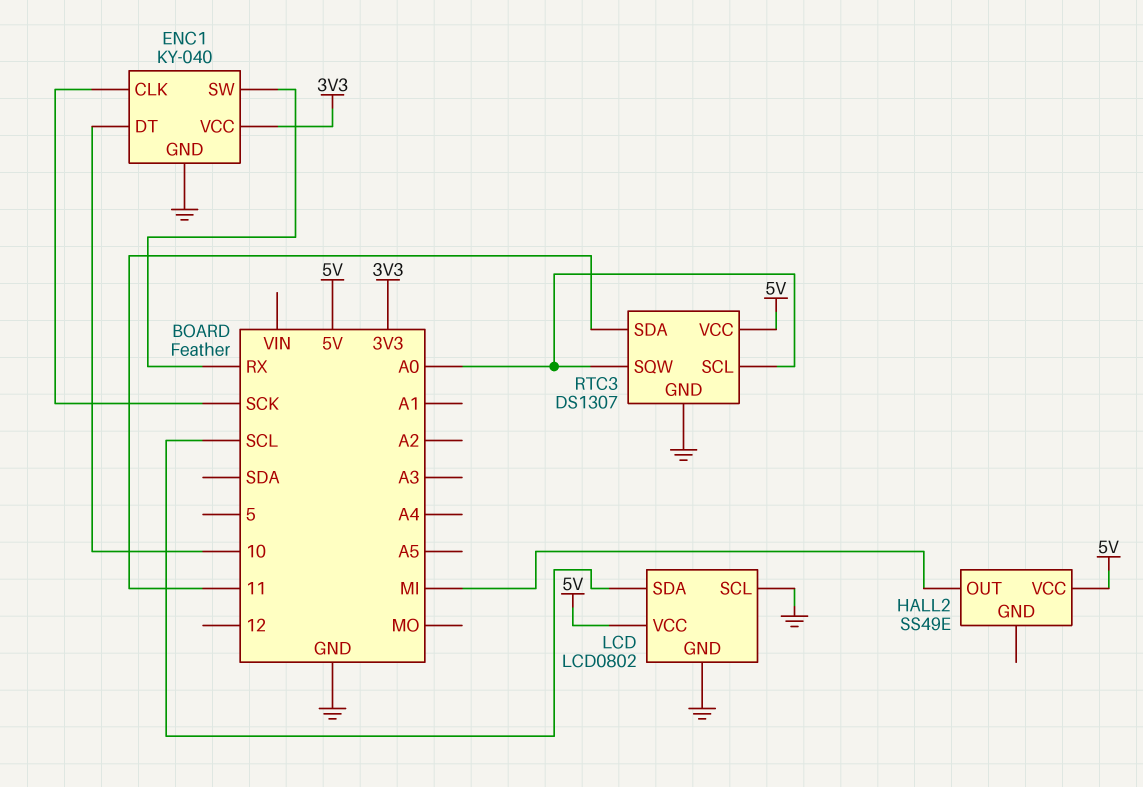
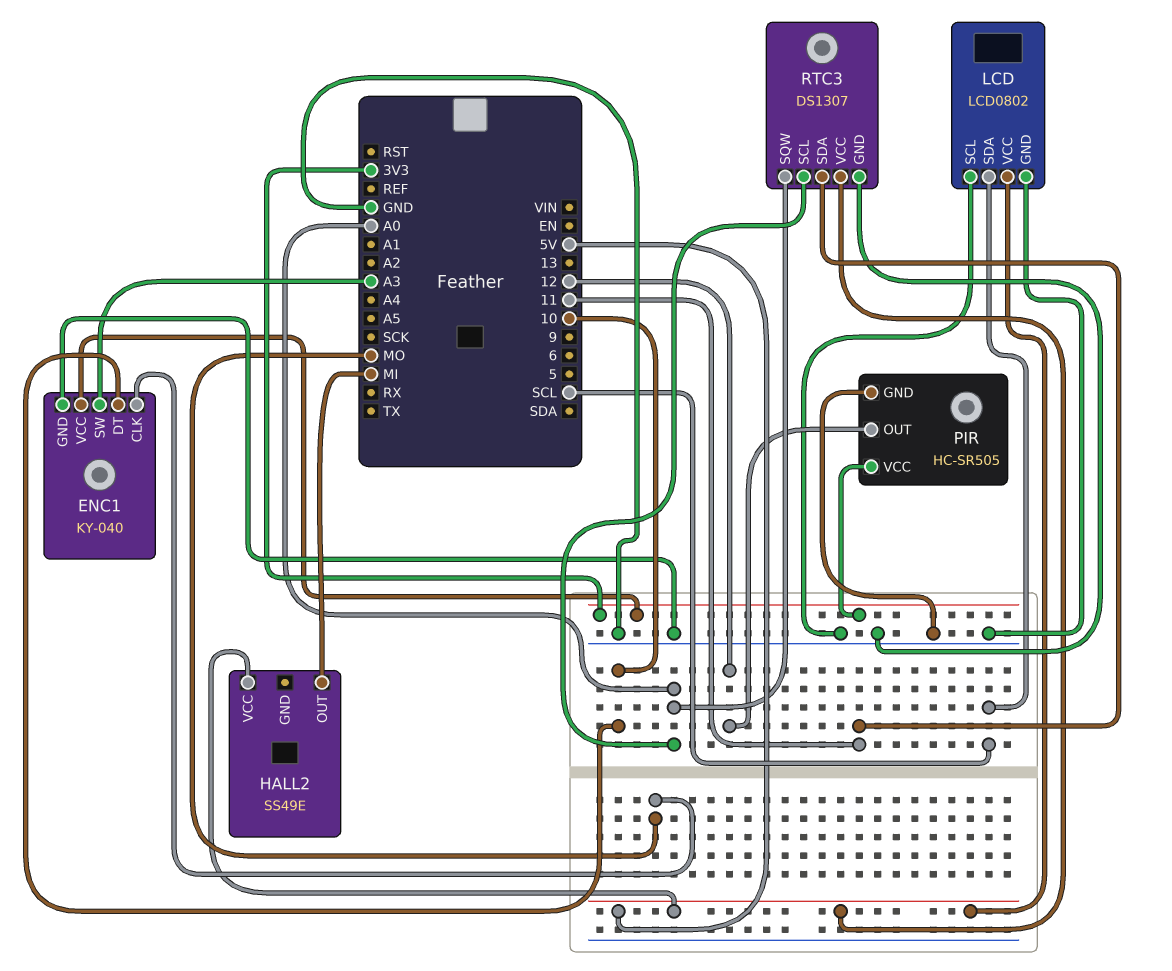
ENC1 pin CLK: SCK -> MO
ENC1 pin SW: RX -> A3
PIR: none -> HC-SR505
PIR pin GND: none -> GND
PIR pin OUT: none -> 12
PIR pin VCC: none -> 3V3

